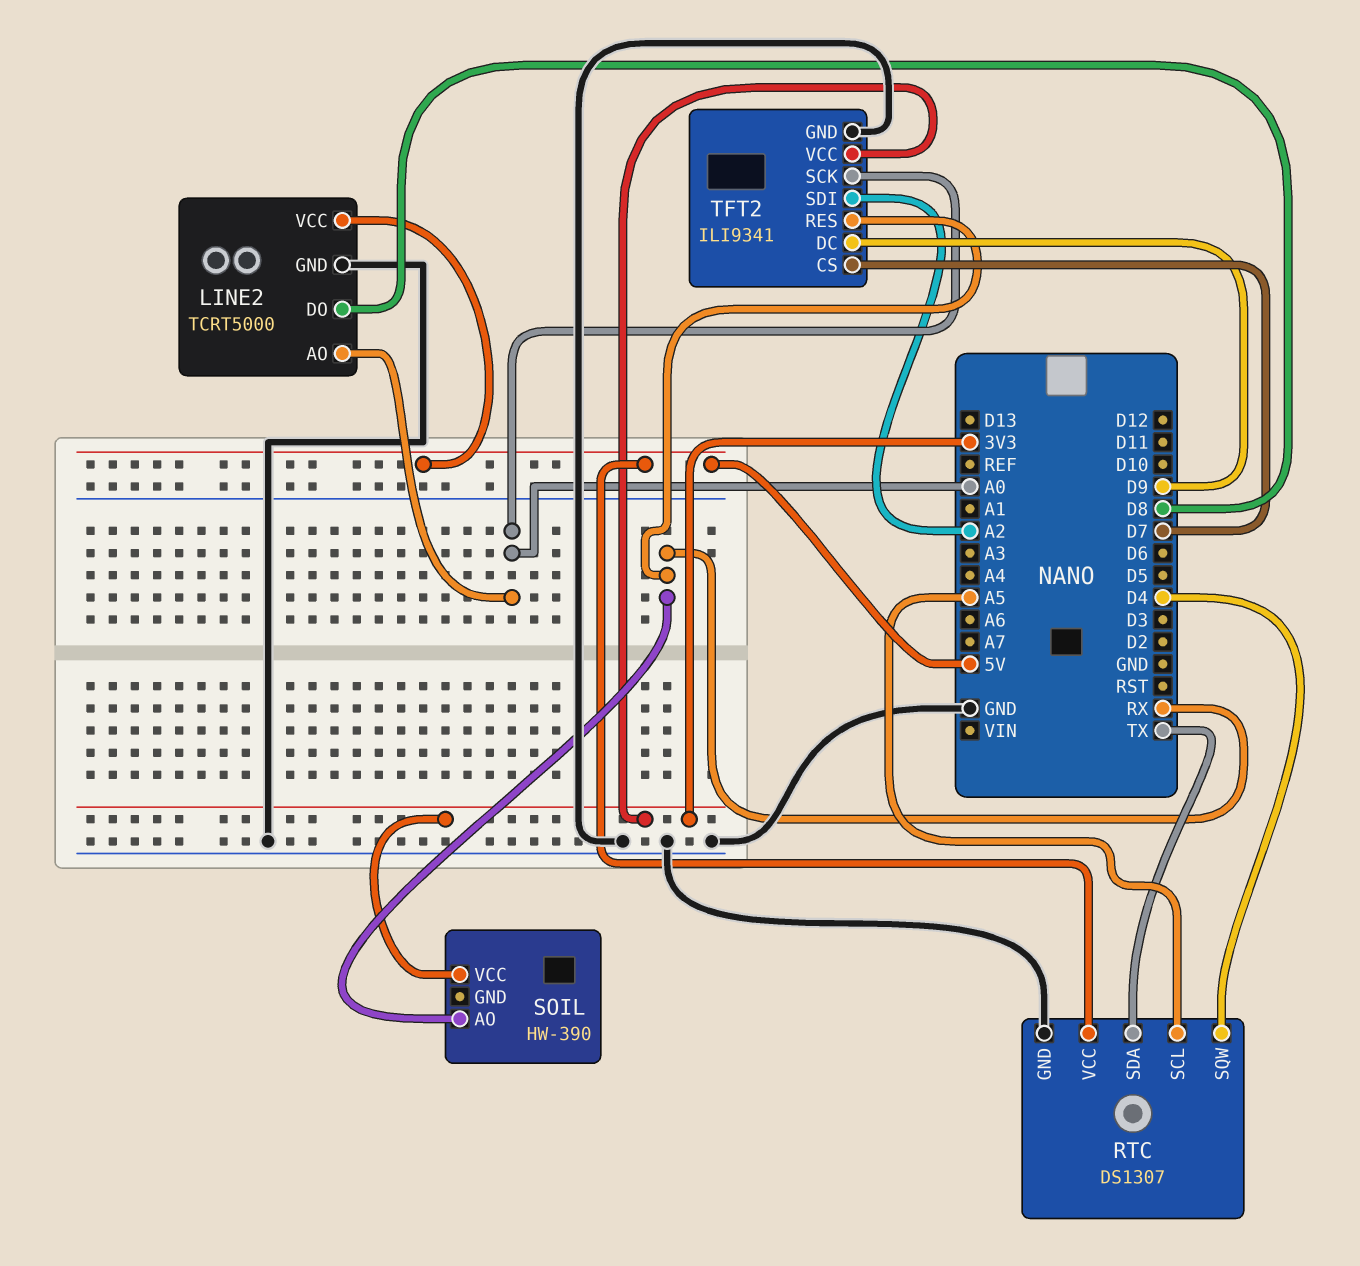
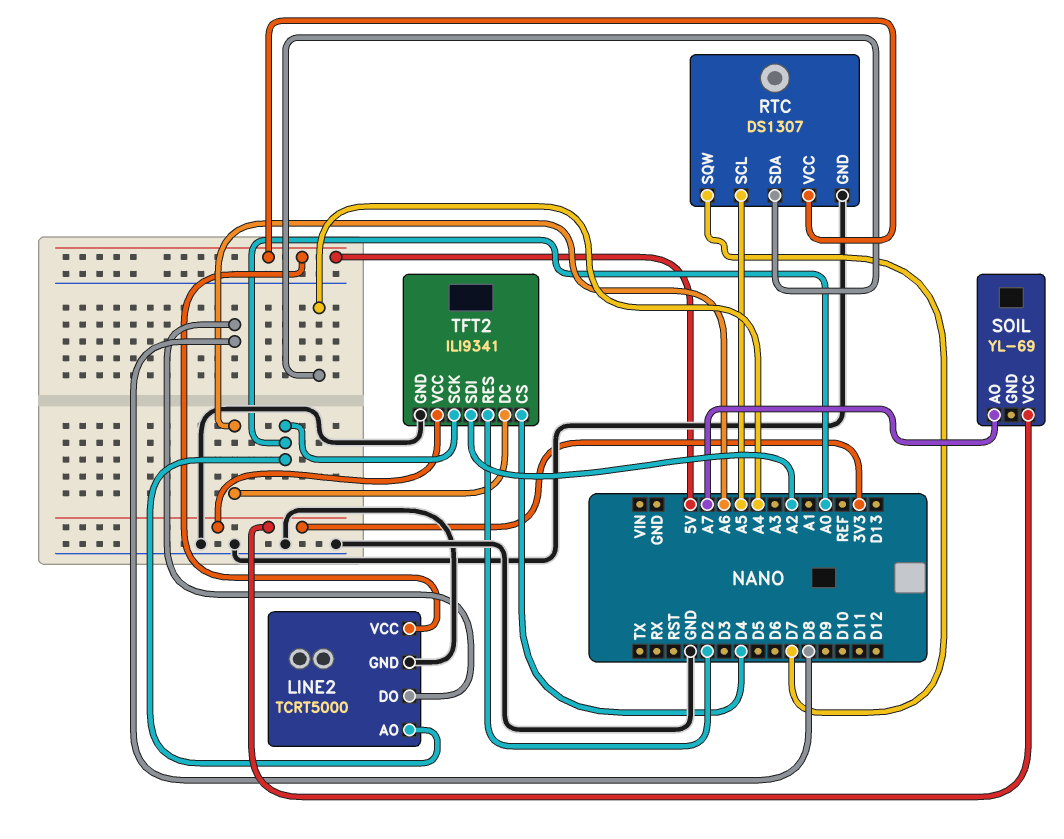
RTC pin SDA: TX -> A4
RTC pin SQW: D4 -> D7
SOIL: HW-390 -> YL-69
SOIL pin AO: RX -> A7
TFT2 pin CS: D7 -> D4
TFT2 pin DC: D9 -> A6
TFT2 pin RES: RX -> D2

